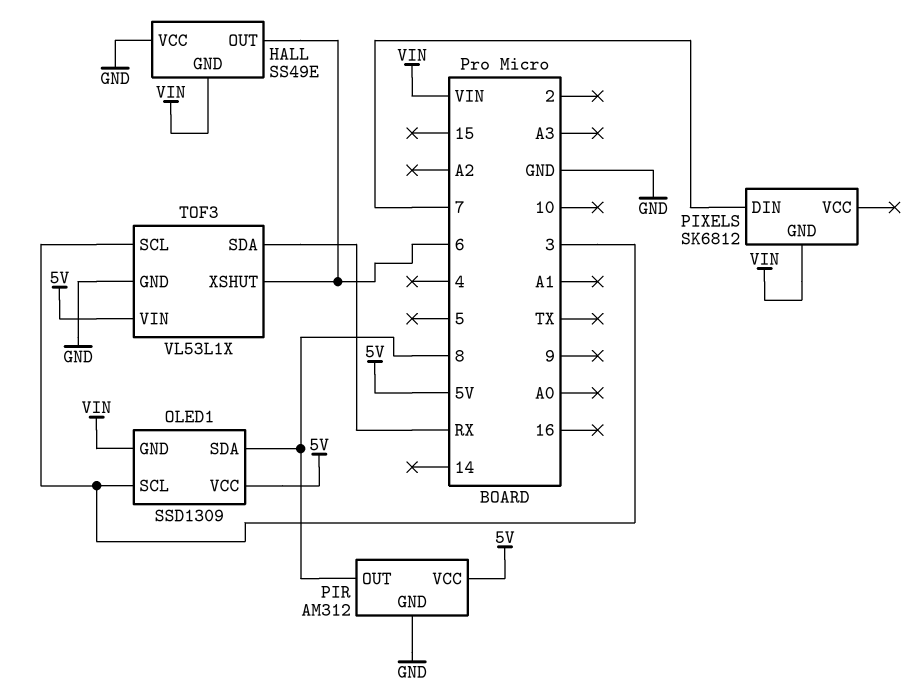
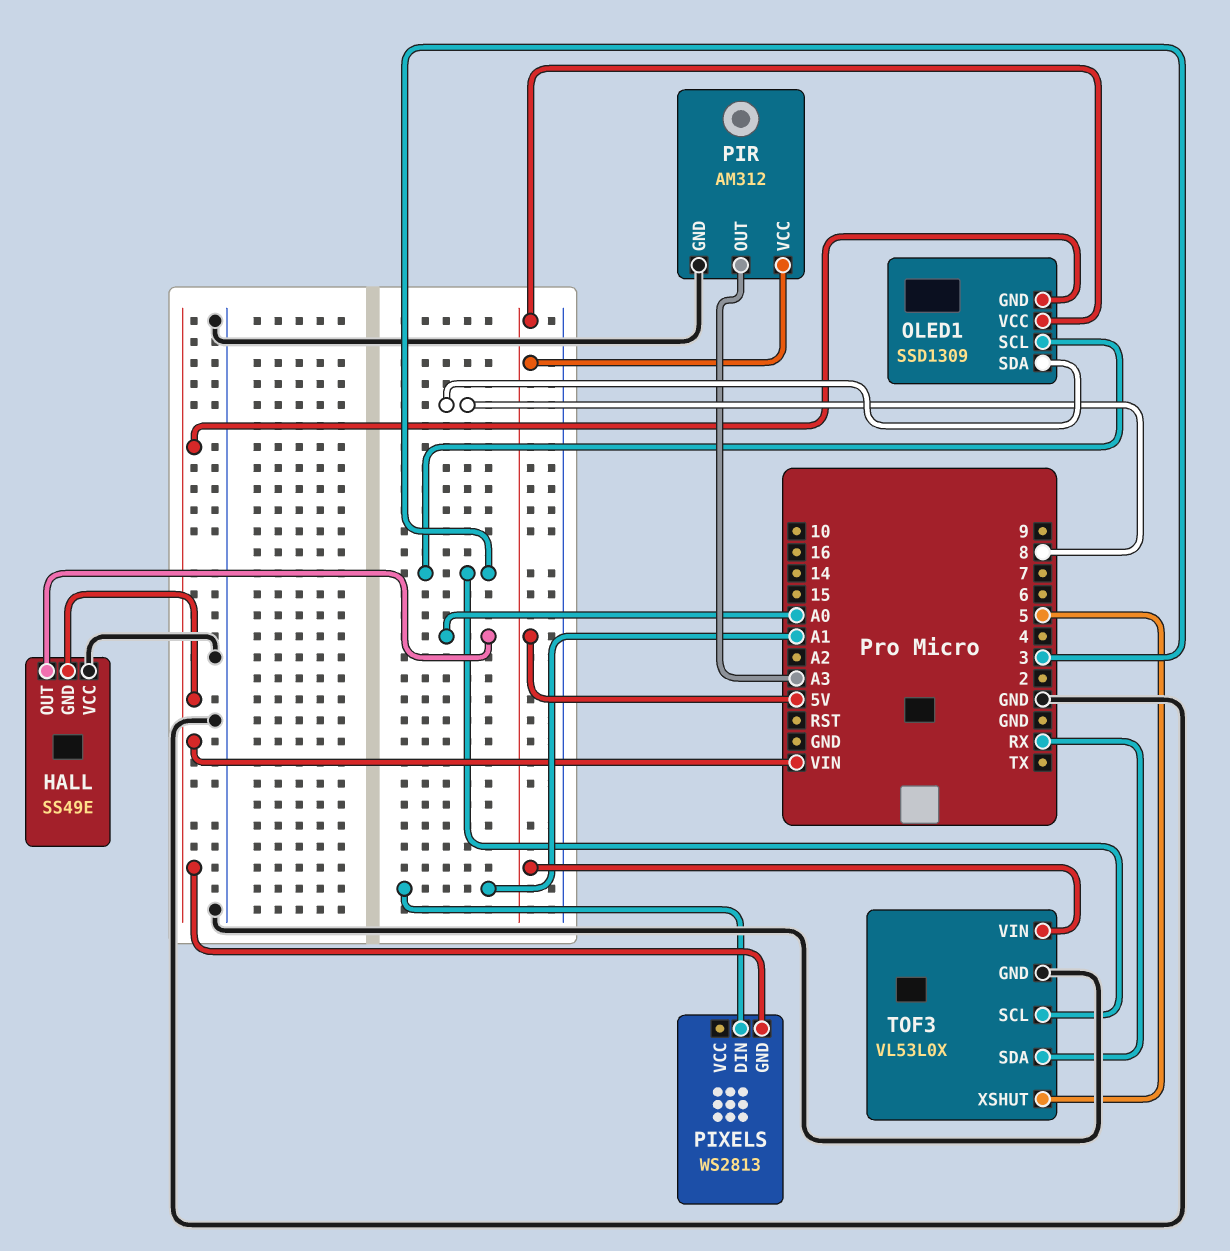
HALL pin OUT: 6 -> A0
PIR pin OUT: 8 -> A3
PIXELS: SK6812 -> WS2813
PIXELS pin DIN: 7 -> A1
TOF3: VL53L1X -> VL53L0X
TOF3 pin XSHUT: 6 -> 5

